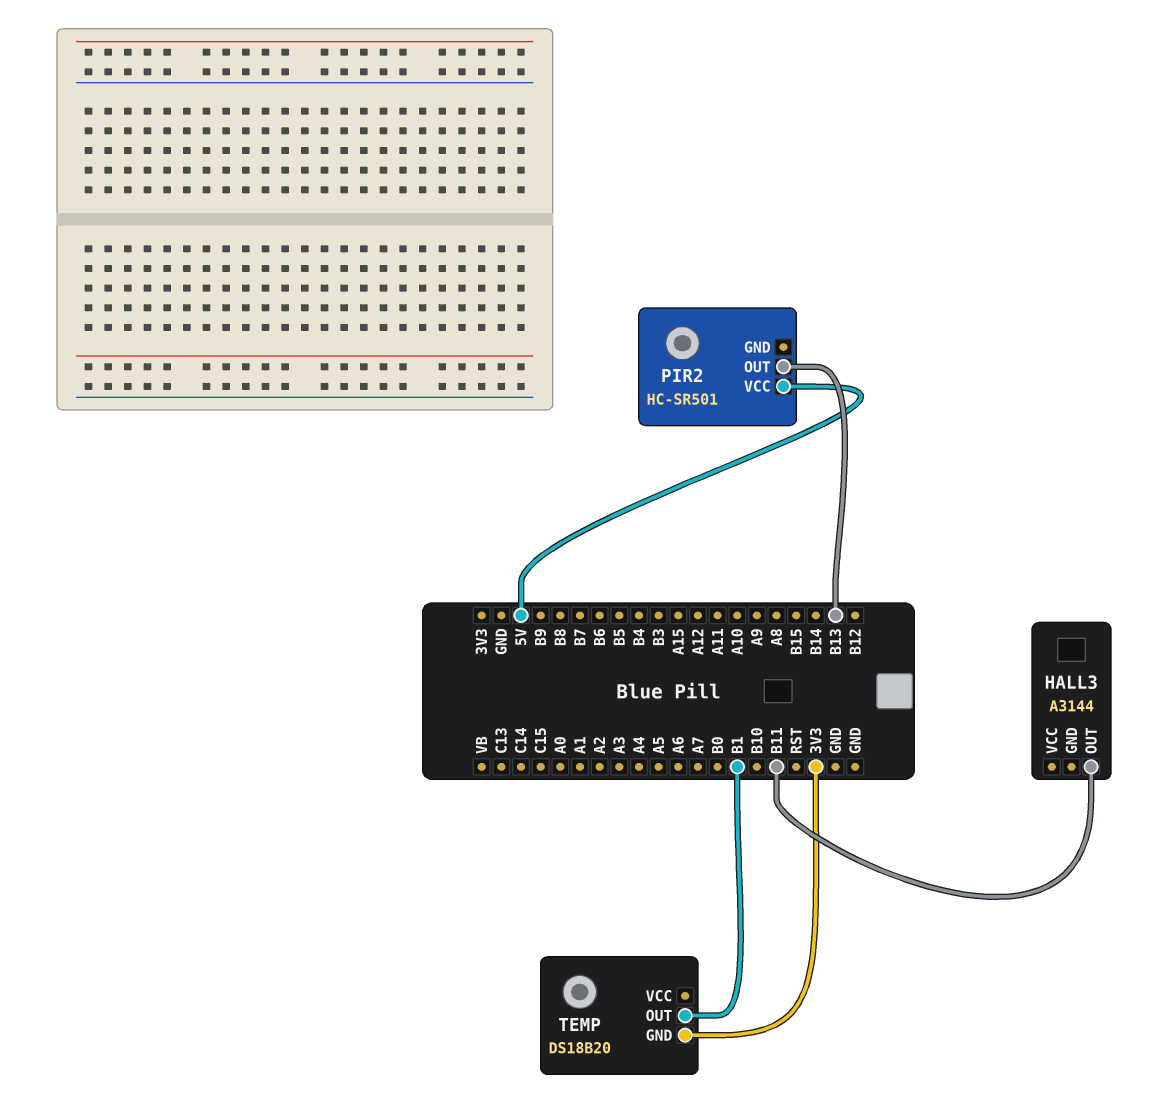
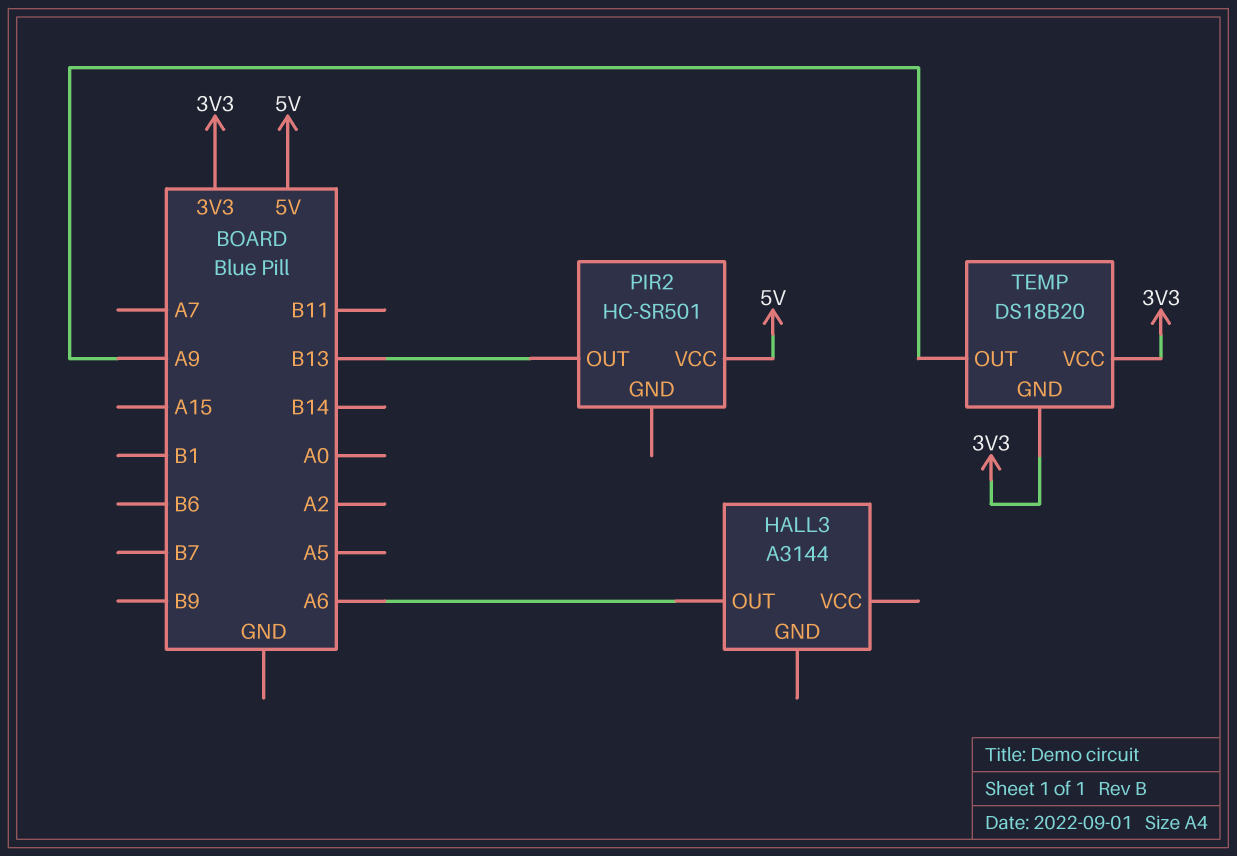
HALL3 pin OUT: B11 -> A6
TEMP pin OUT: B1 -> A9
TEMP pin VCC: none -> 3V3

